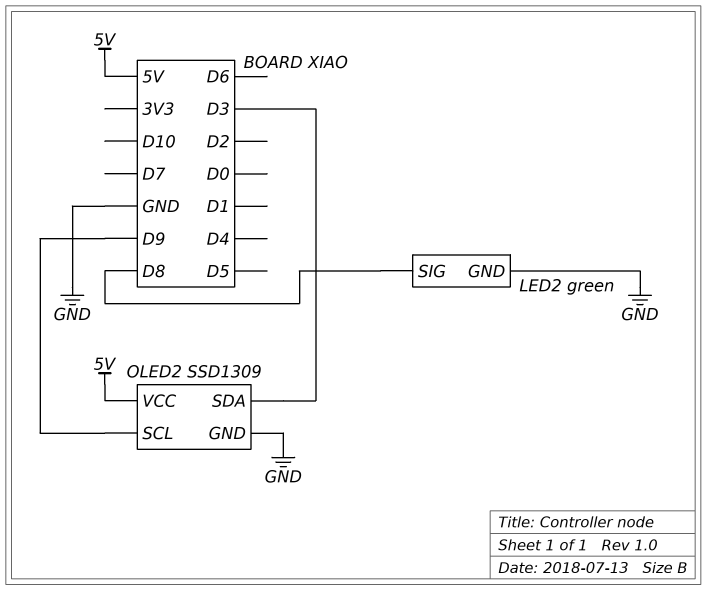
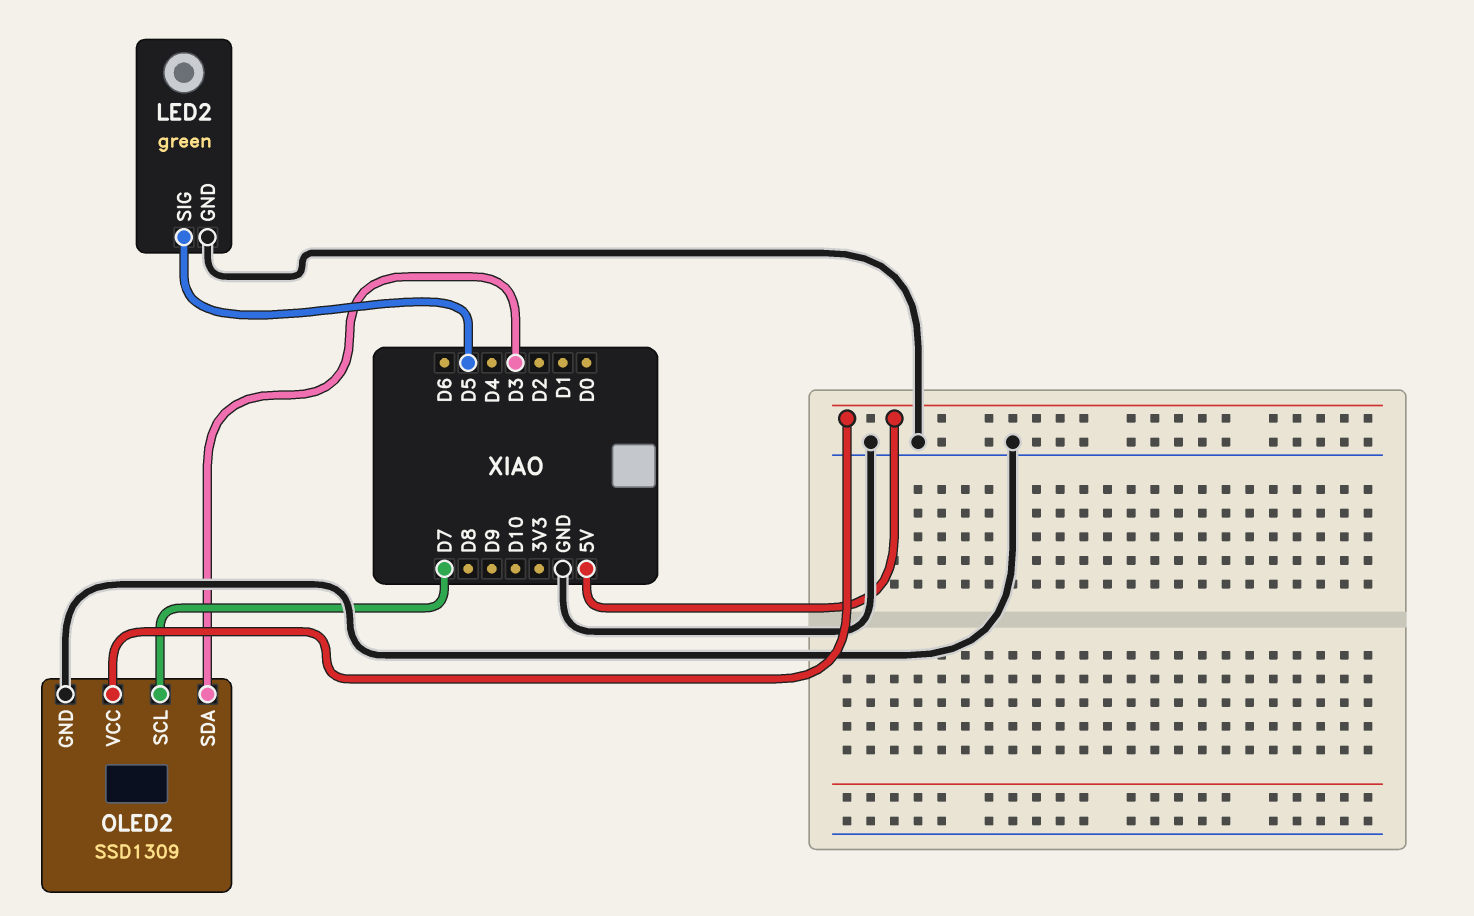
LED2 pin SIG: D8 -> D5
OLED2 pin SCL: D9 -> D7

